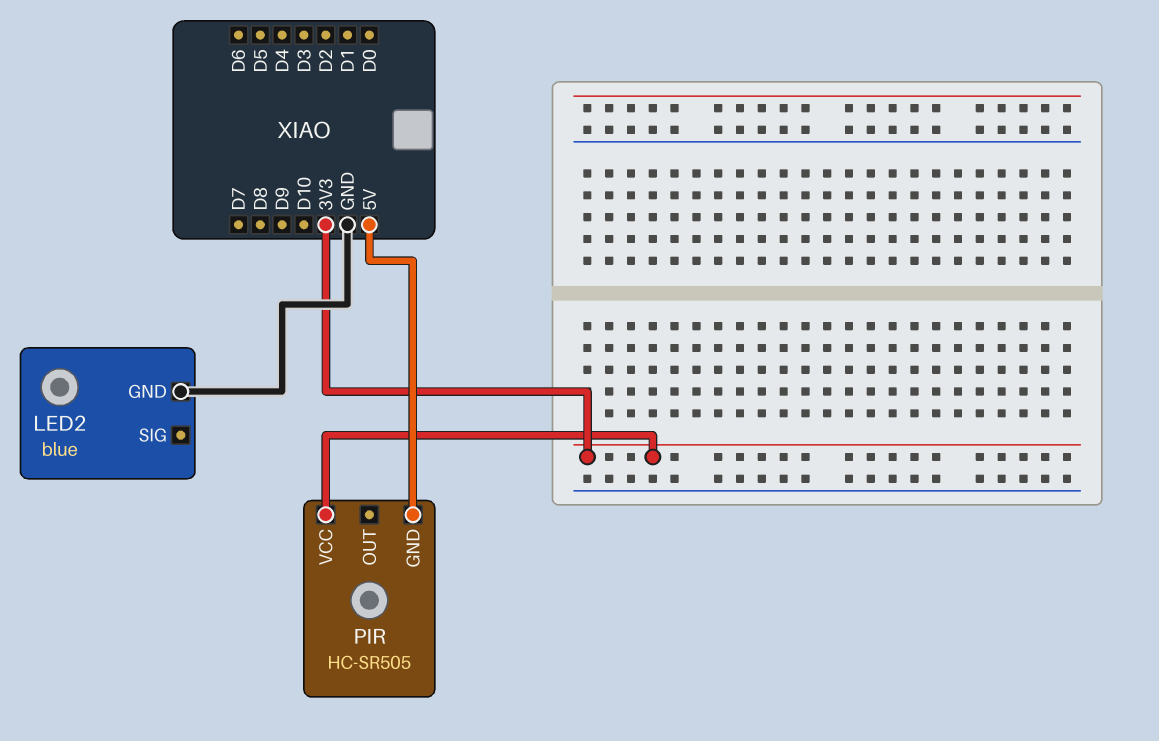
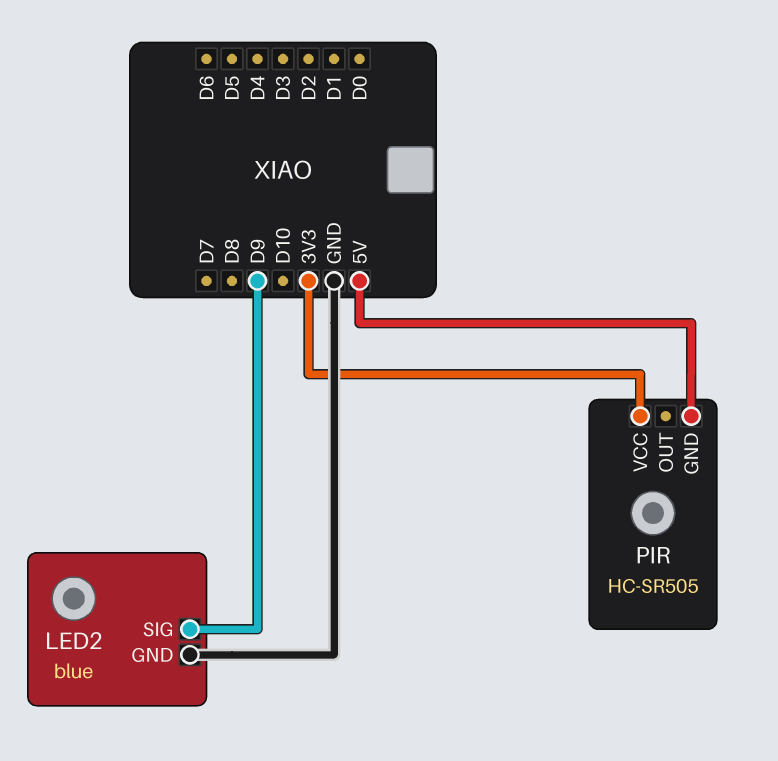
LED2 pin SIG: none -> D9

